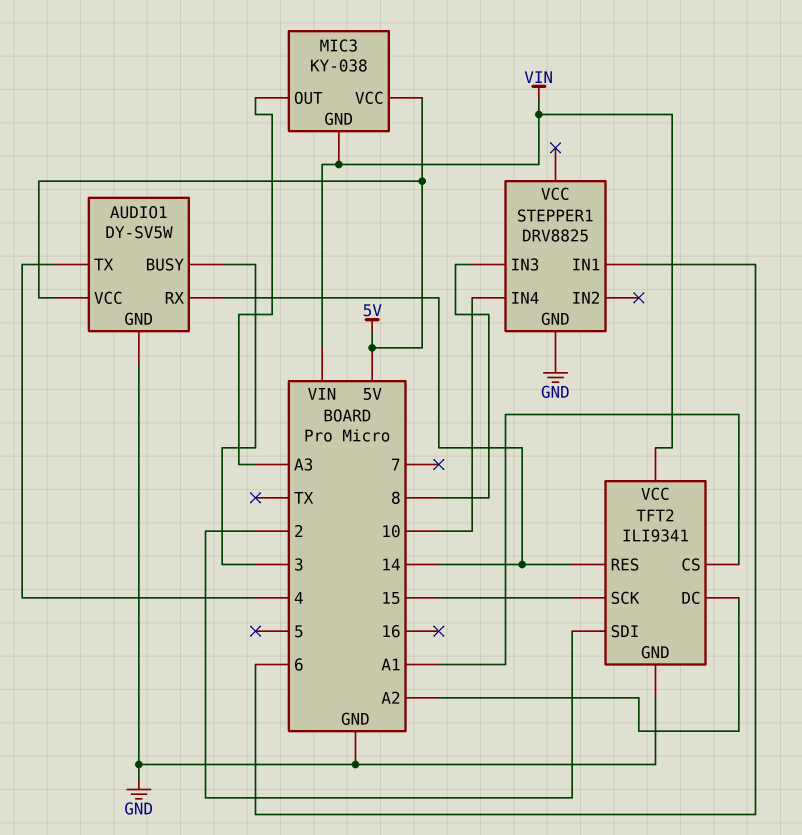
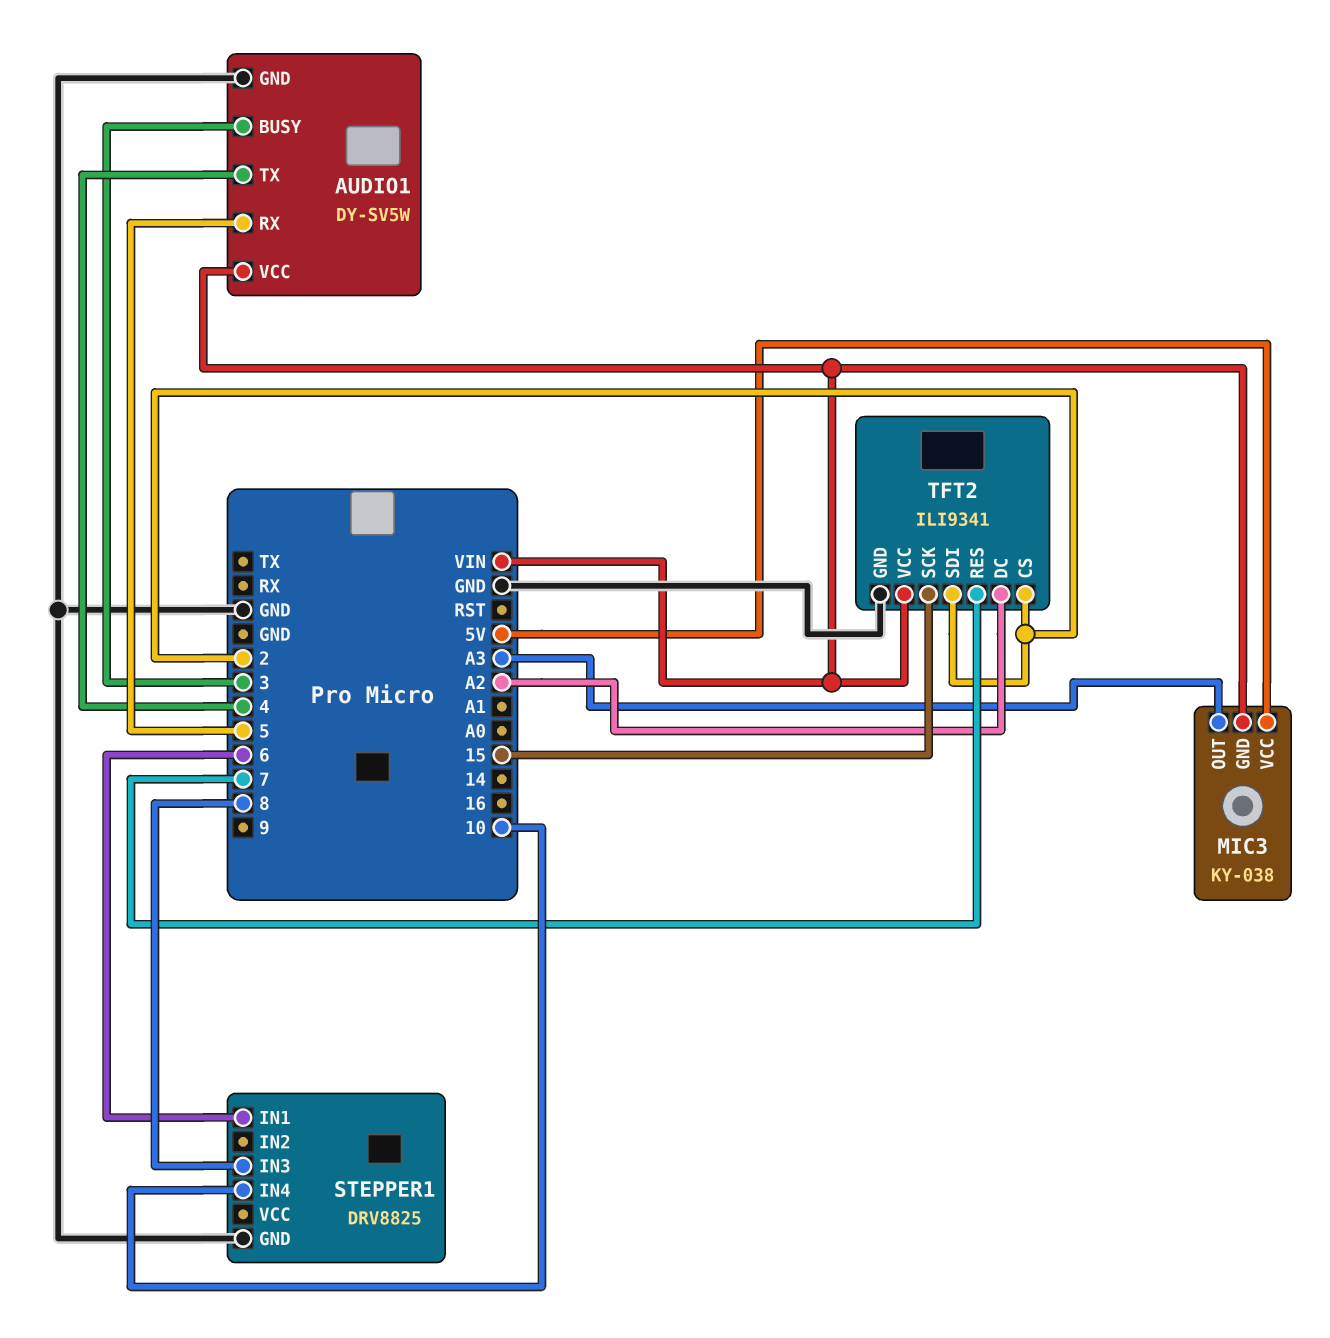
AUDIO1 pin RX: 14 -> 5
AUDIO1 pin VCC: 5V -> VIN
TFT2 pin CS: A1 -> 2
TFT2 pin RES: 14 -> 7

